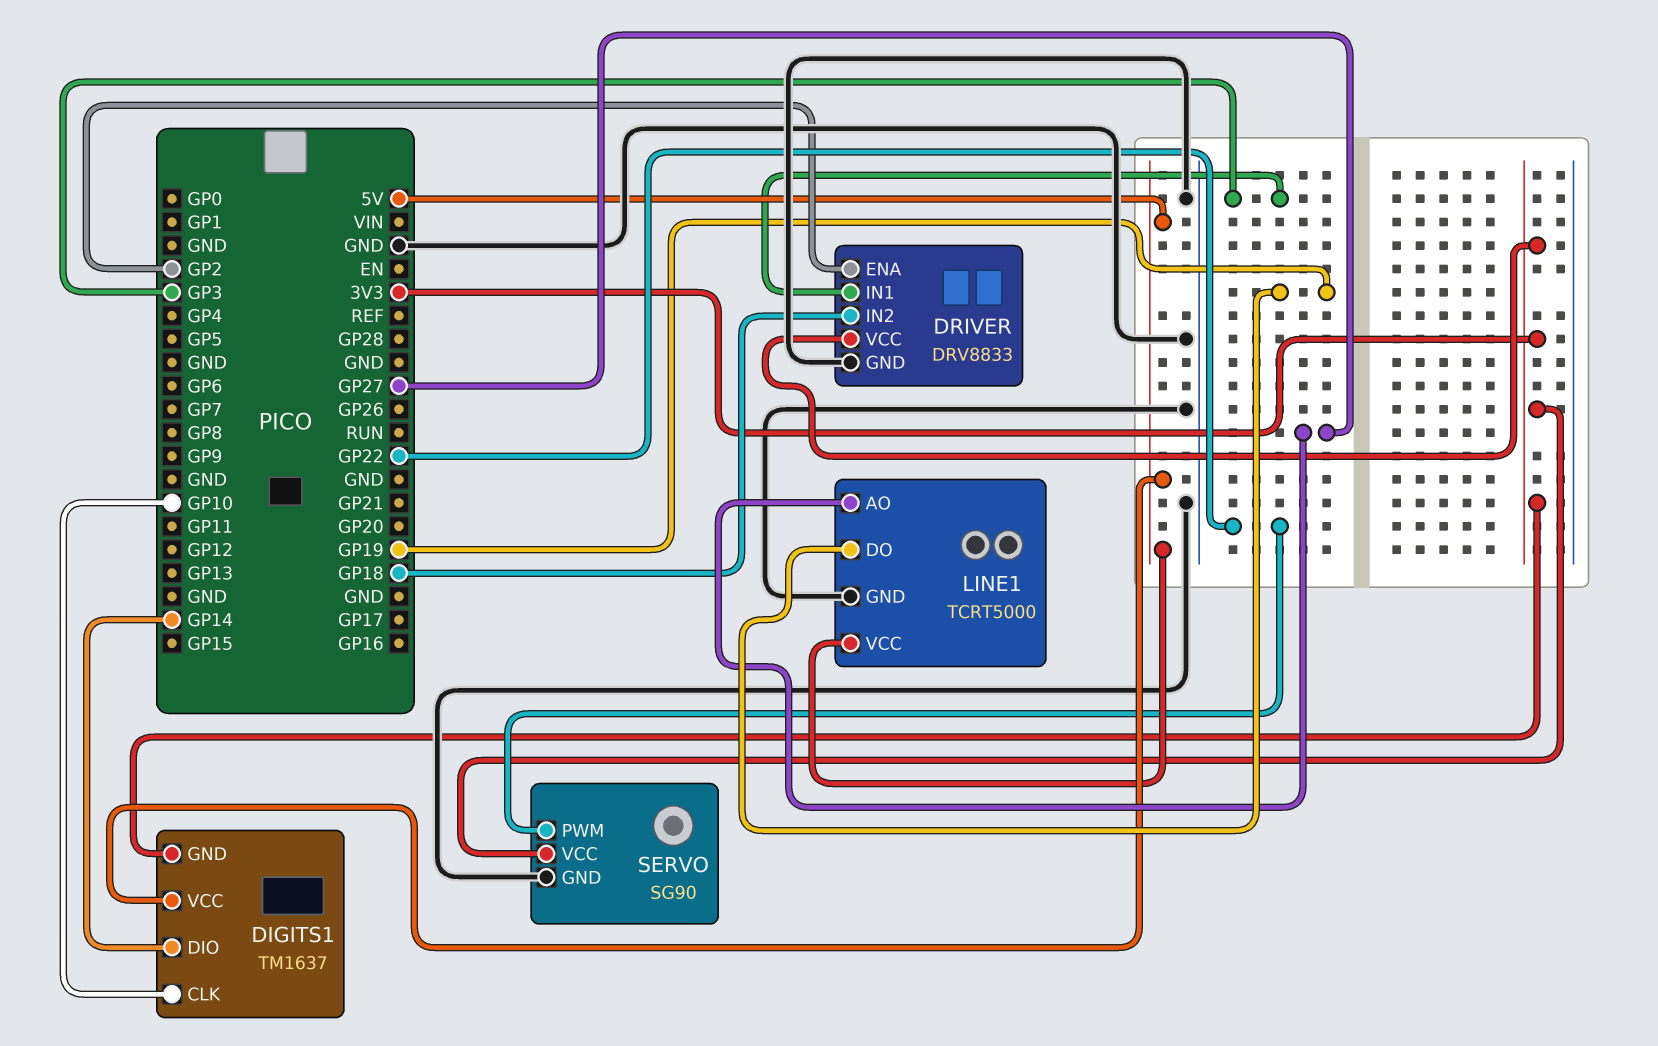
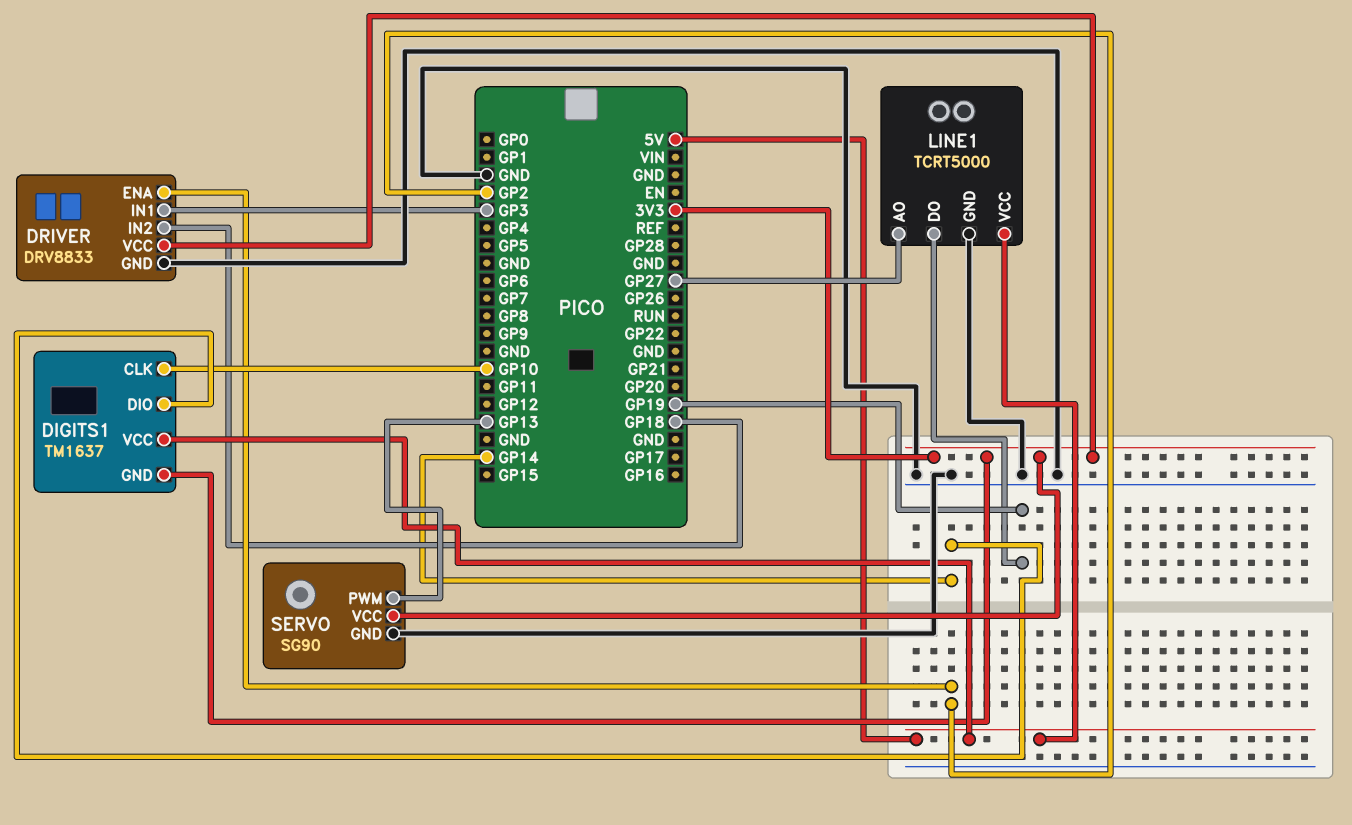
SERVO pin PWM: GP22 -> GP13

